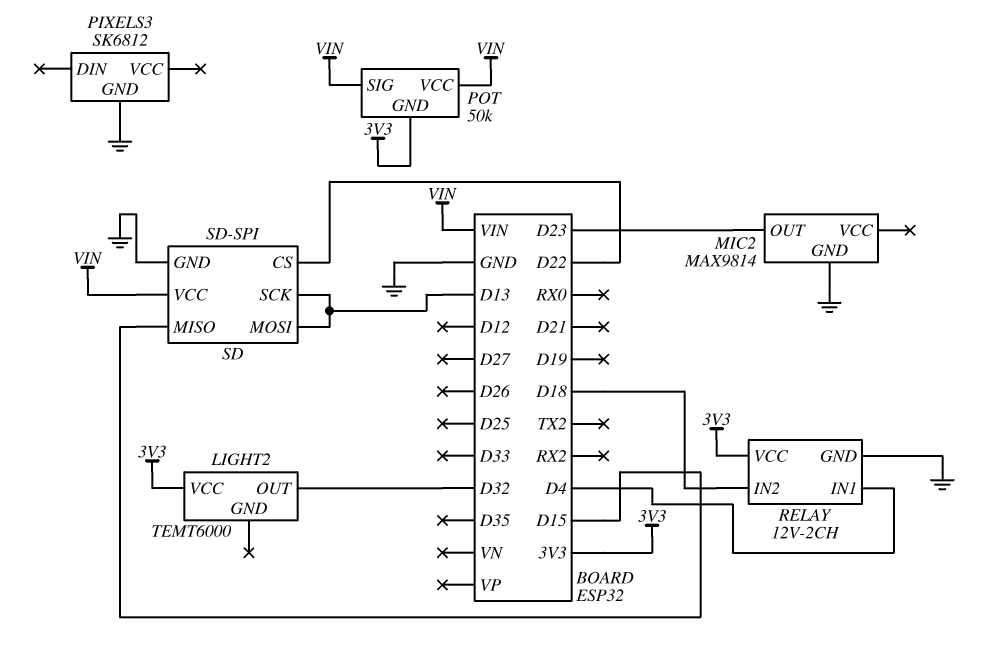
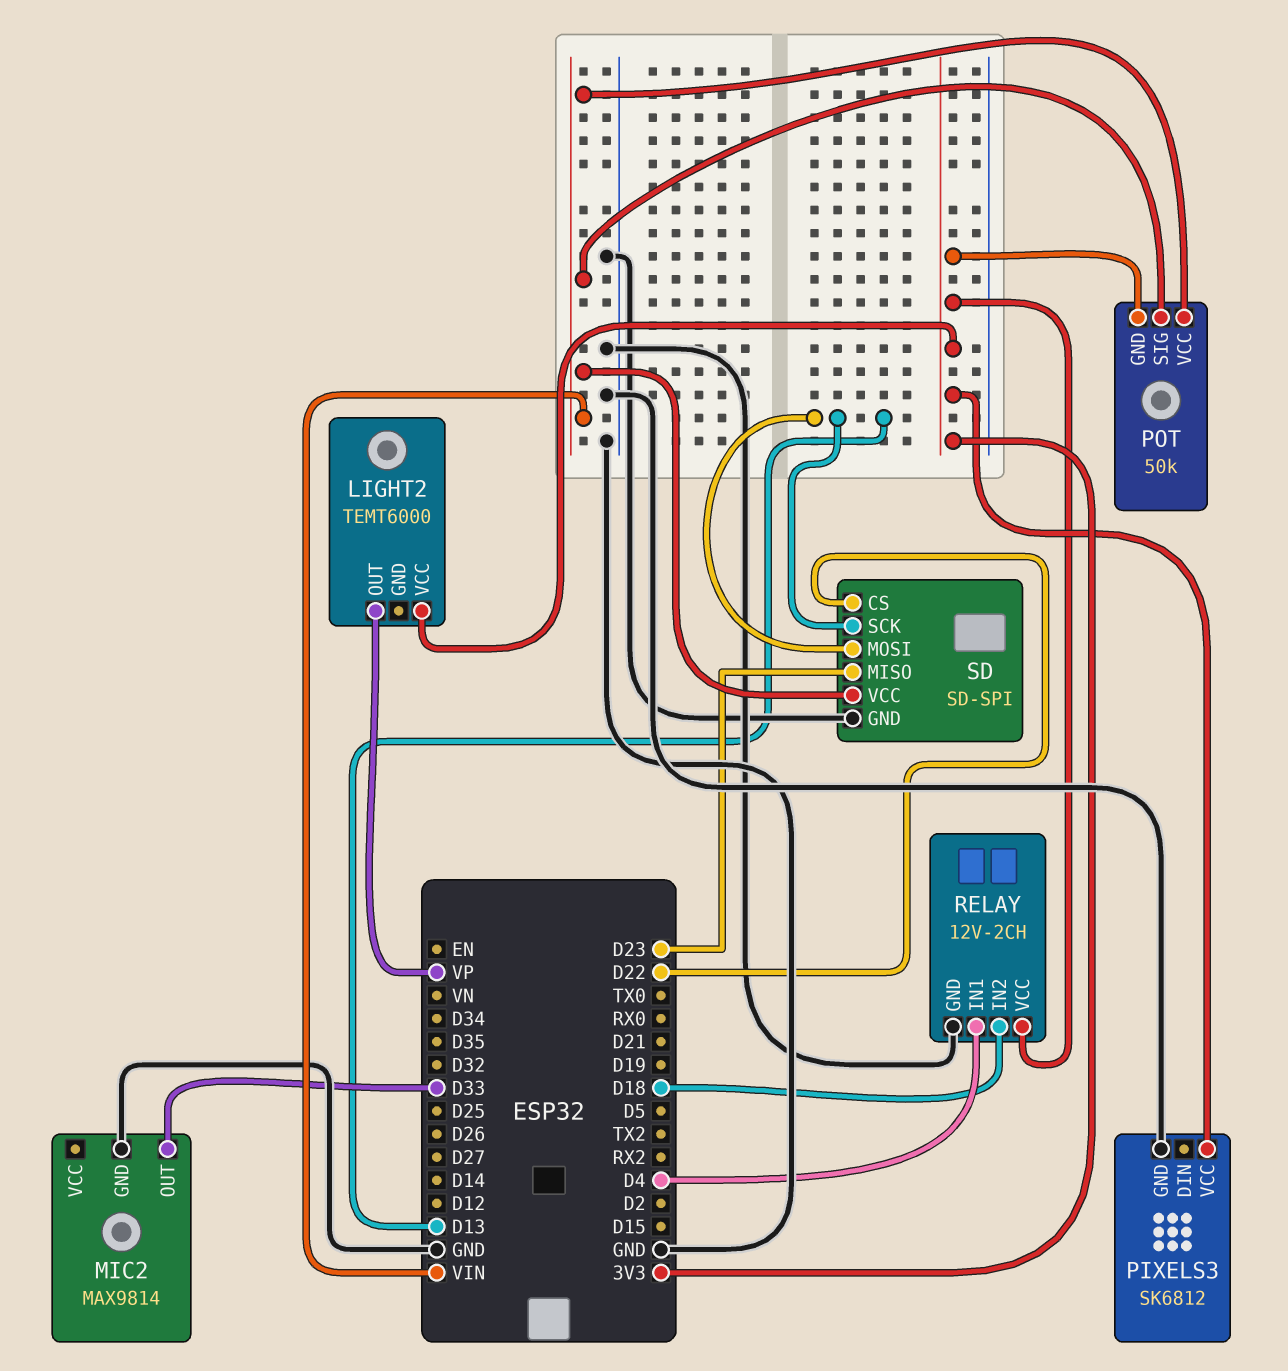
LIGHT2 pin OUT: D32 -> VP
MIC2 pin OUT: D23 -> D33
PIXELS3 pin VCC: none -> 3V3
SD pin MISO: D15 -> D23

